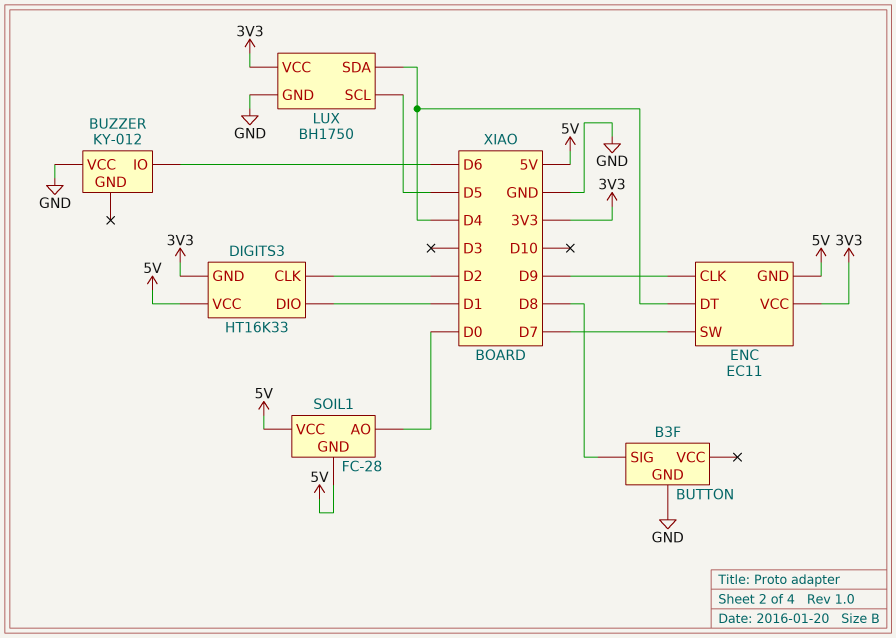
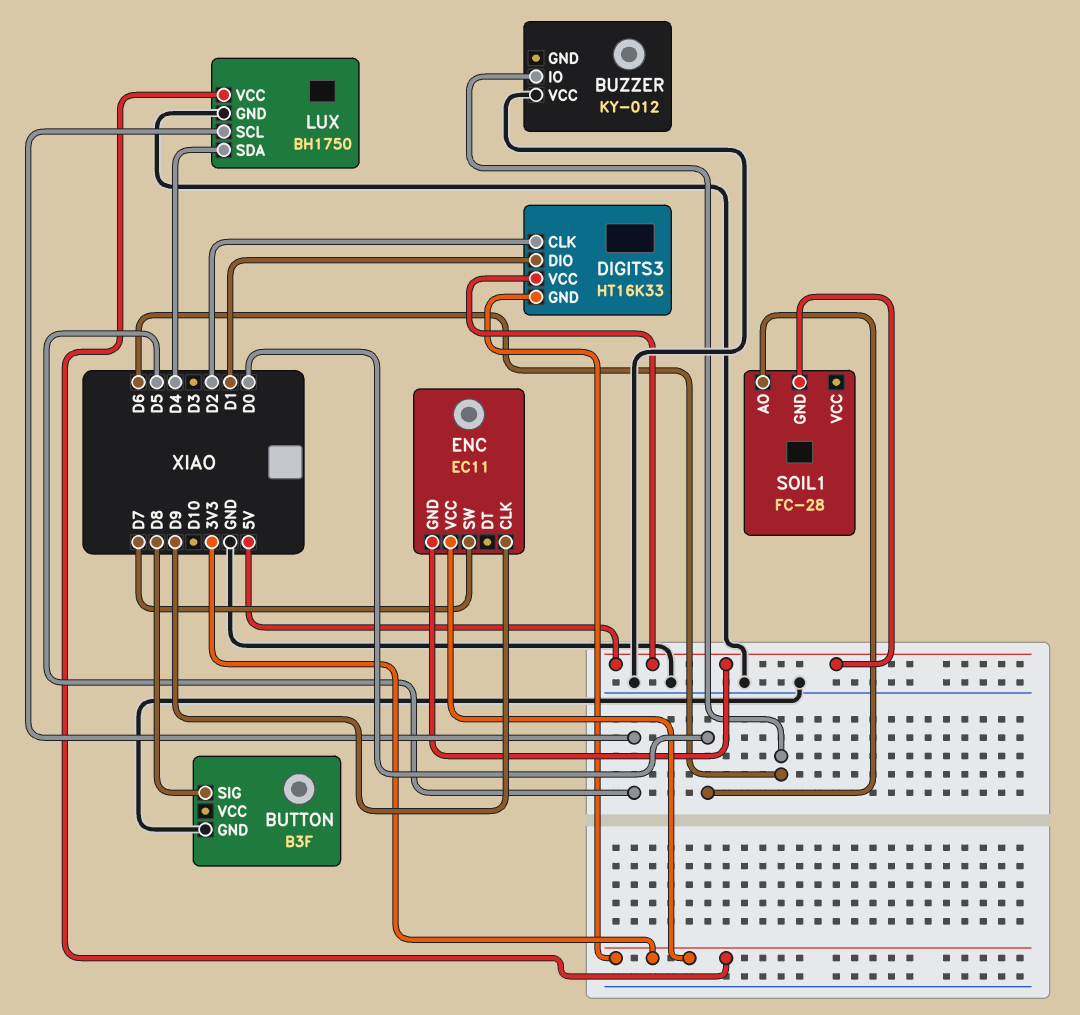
ENC pin DT: D4 -> none
SOIL1 pin VCC: 5V -> none

